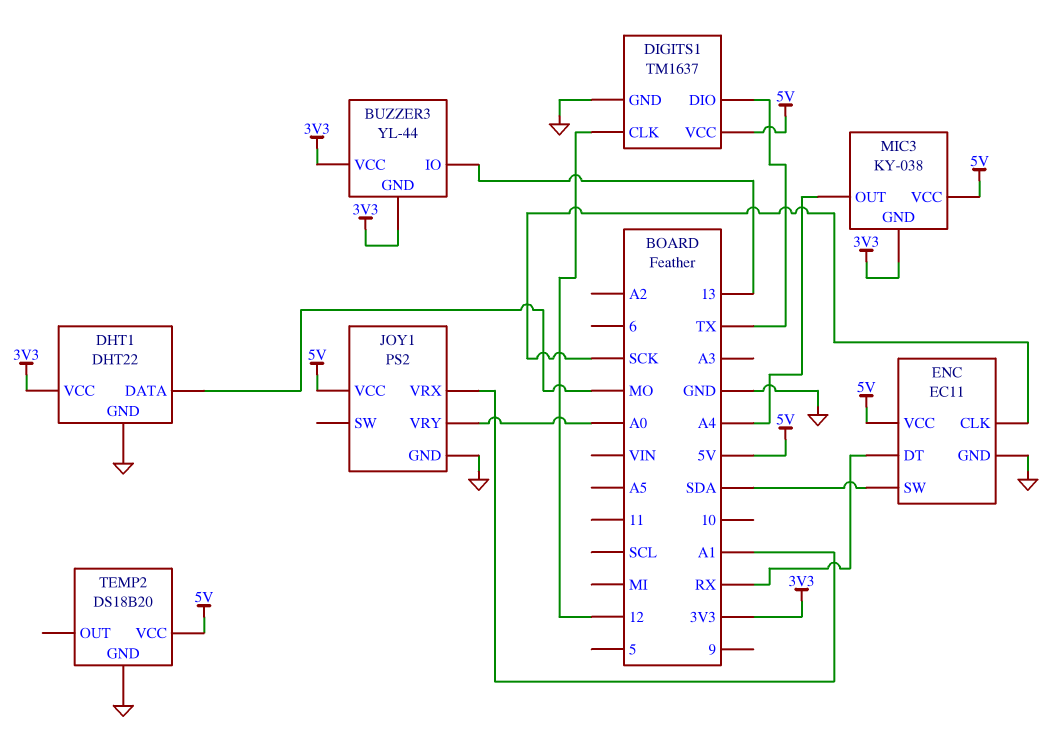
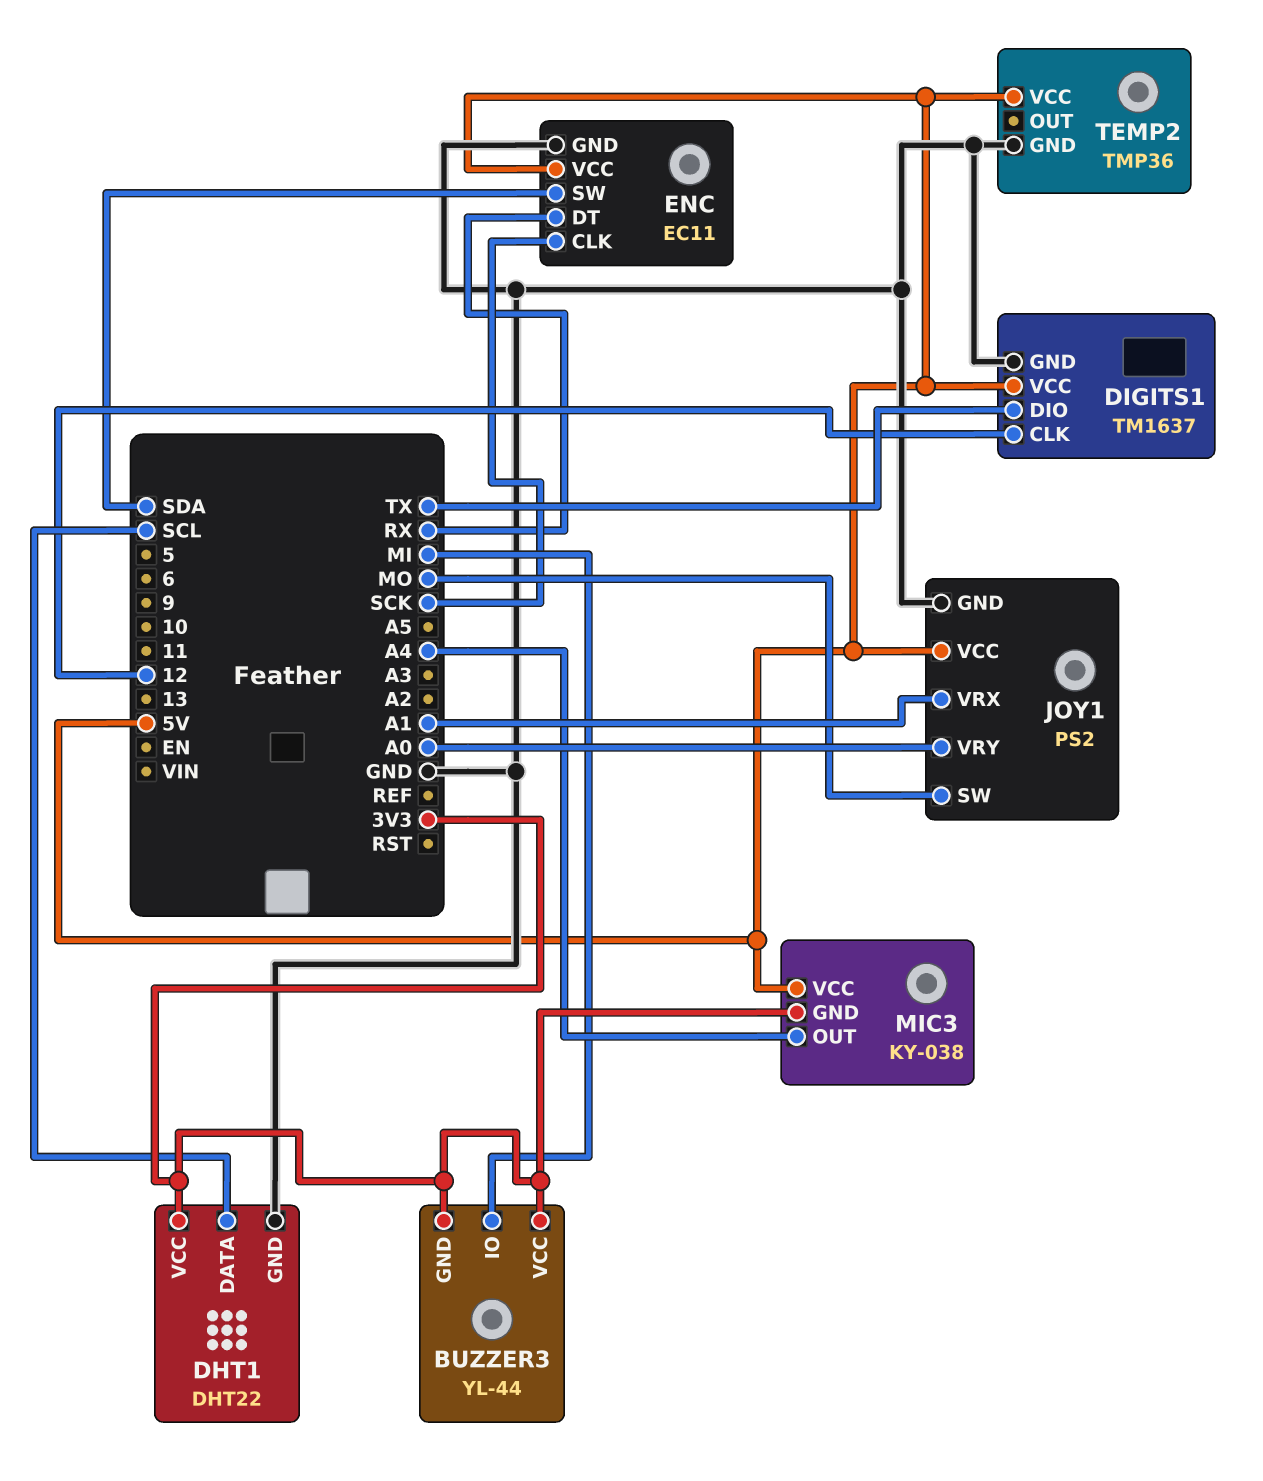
BUZZER3 pin IO: 13 -> MI
DHT1 pin DATA: MO -> SCL
JOY1 pin SW: none -> MO
TEMP2: DS18B20 -> TMP36

